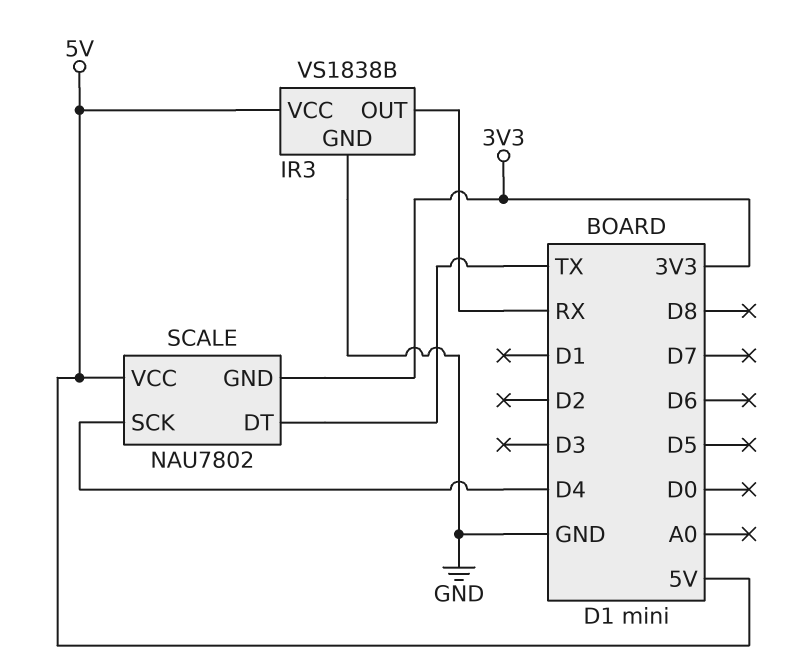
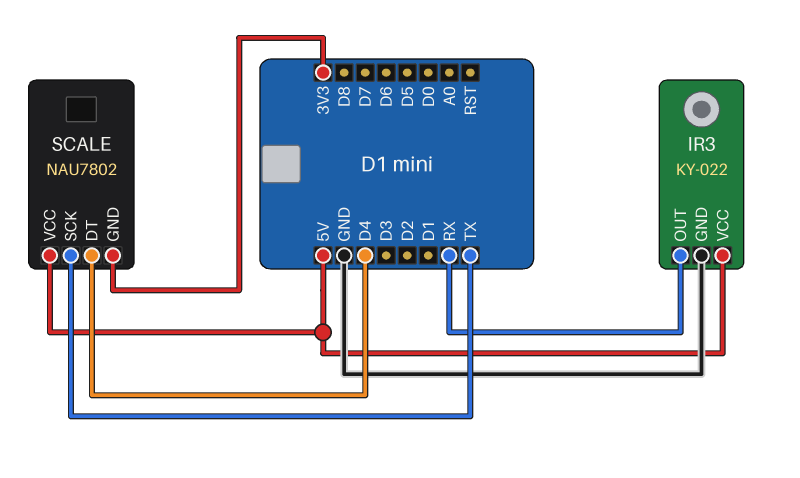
IR3: VS1838B -> KY-022
SCALE pin DT: TX -> D4
SCALE pin SCK: D4 -> TX

